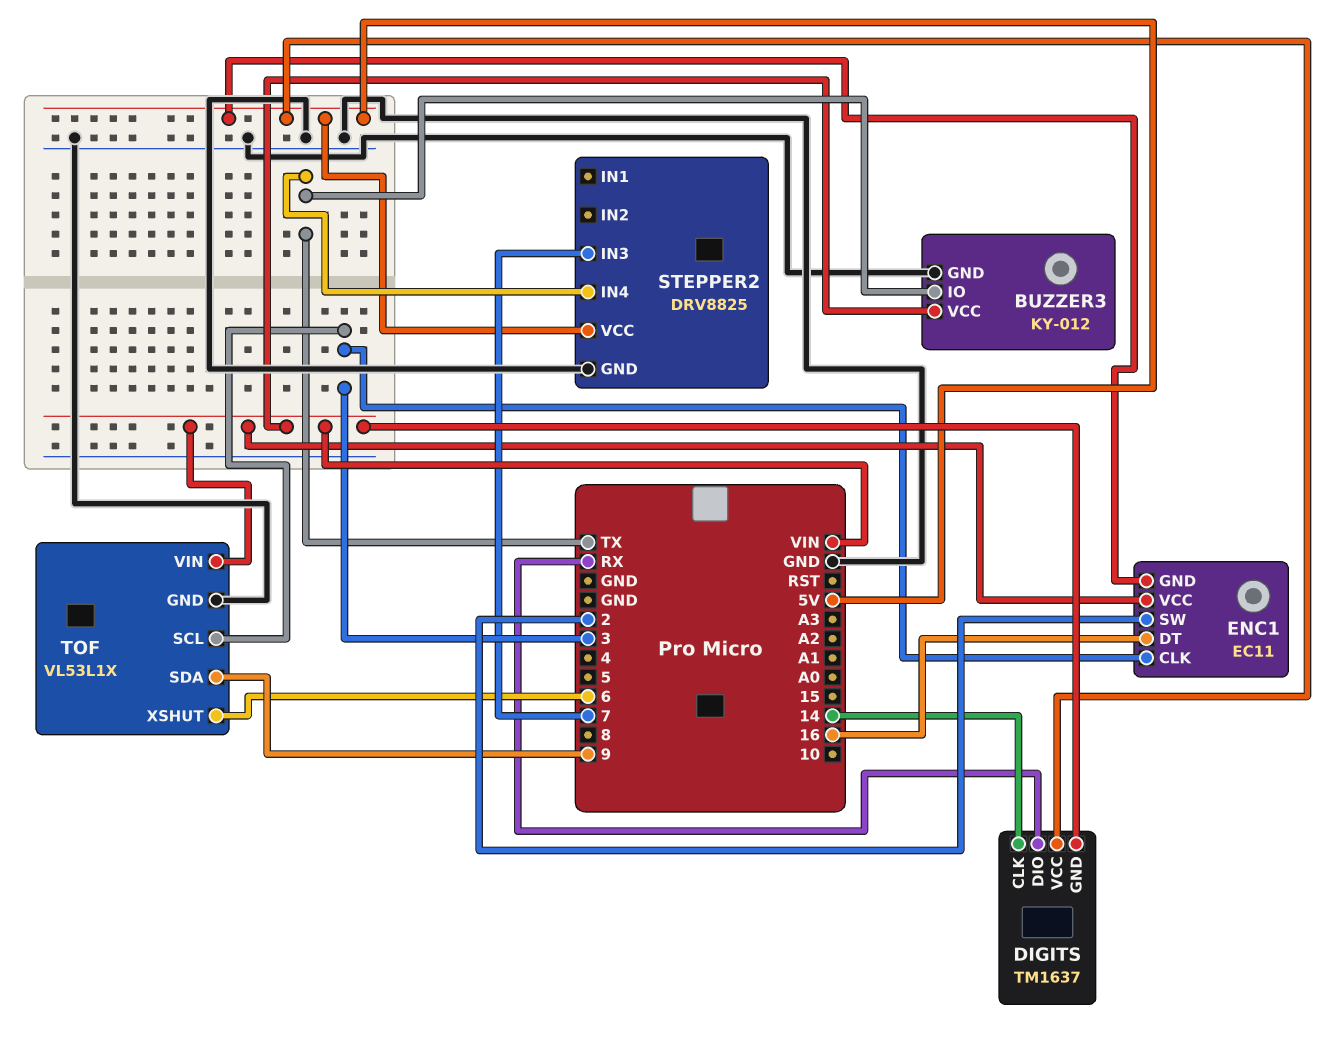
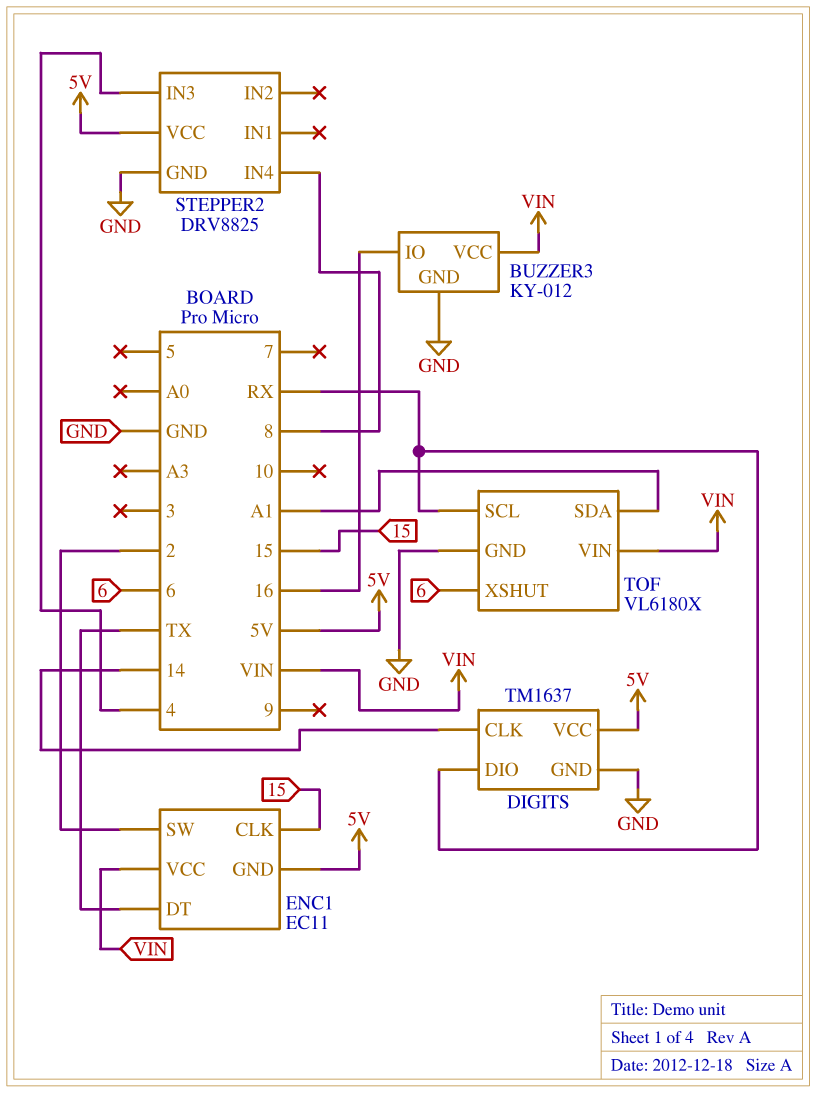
BUZZER3 pin IO: TX -> 16
DIGITS pin GND: VIN -> GND
ENC1 pin CLK: 3 -> 15
ENC1 pin DT: 16 -> TX
STEPPER2 pin IN3: 7 -> 4
STEPPER2 pin IN4: TX -> 8
TOF: VL53L1X -> VL6180X
TOF pin SCL: 3 -> RX
TOF pin SDA: 9 -> A1

